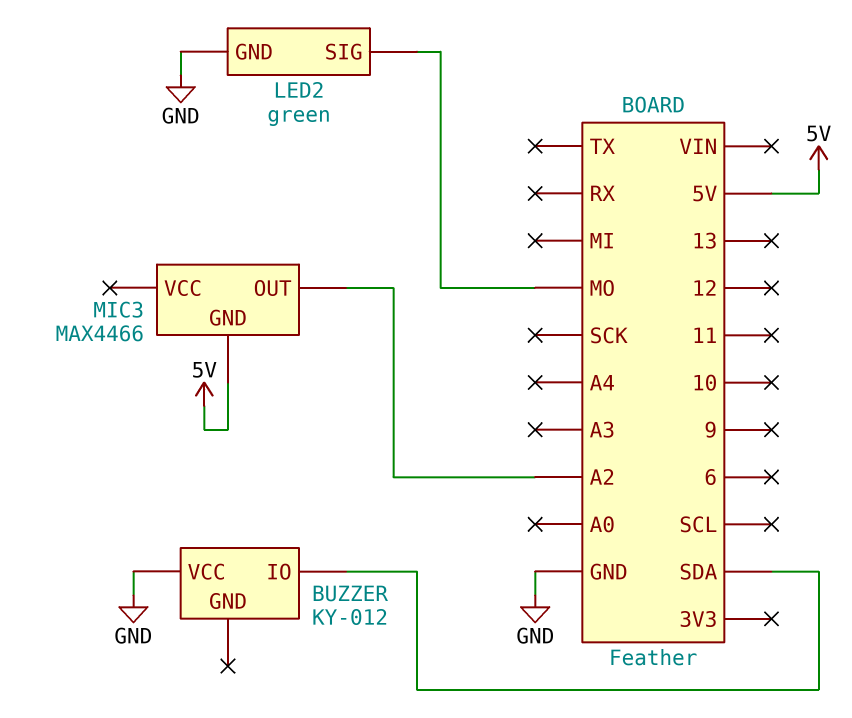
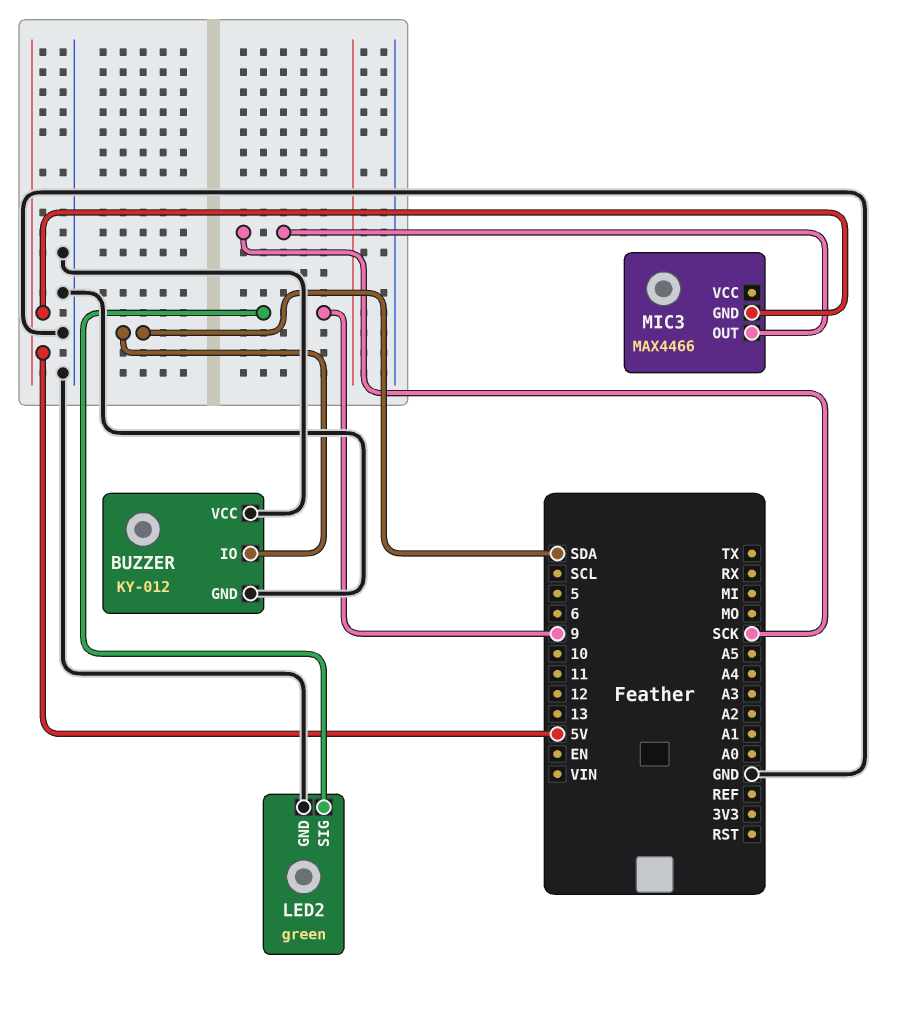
BUZZER pin GND: none -> GND
LED2 pin SIG: MO -> 9
MIC3 pin OUT: A2 -> SCK

